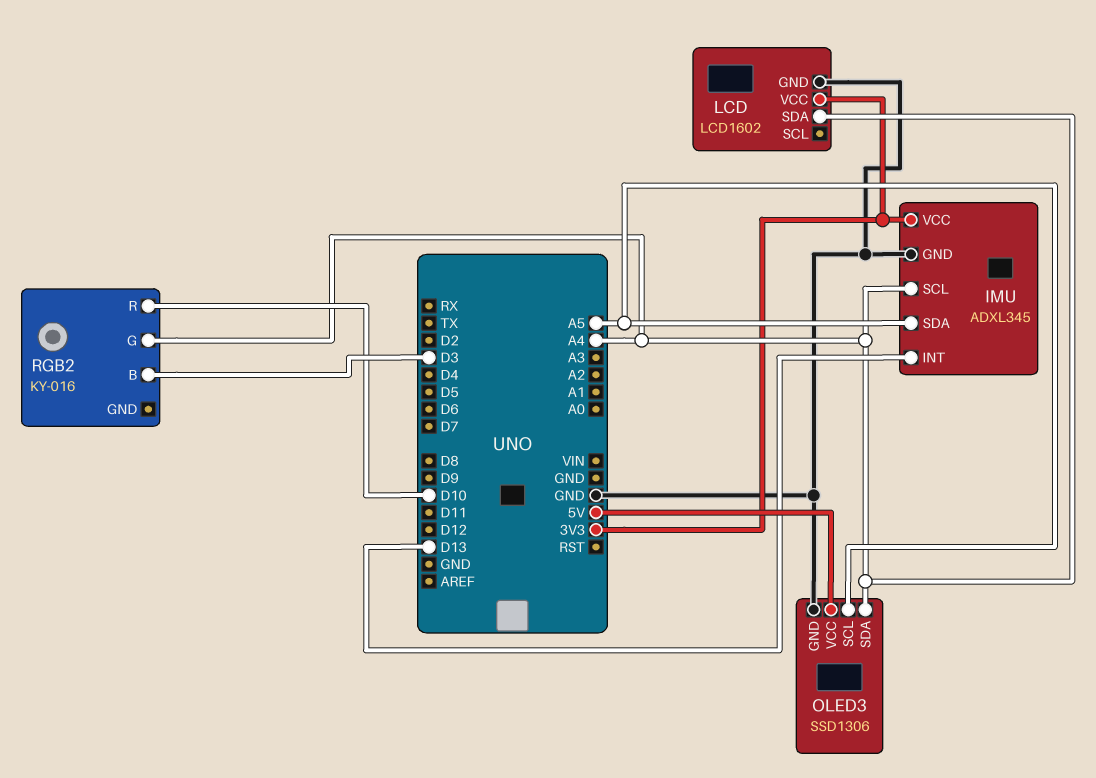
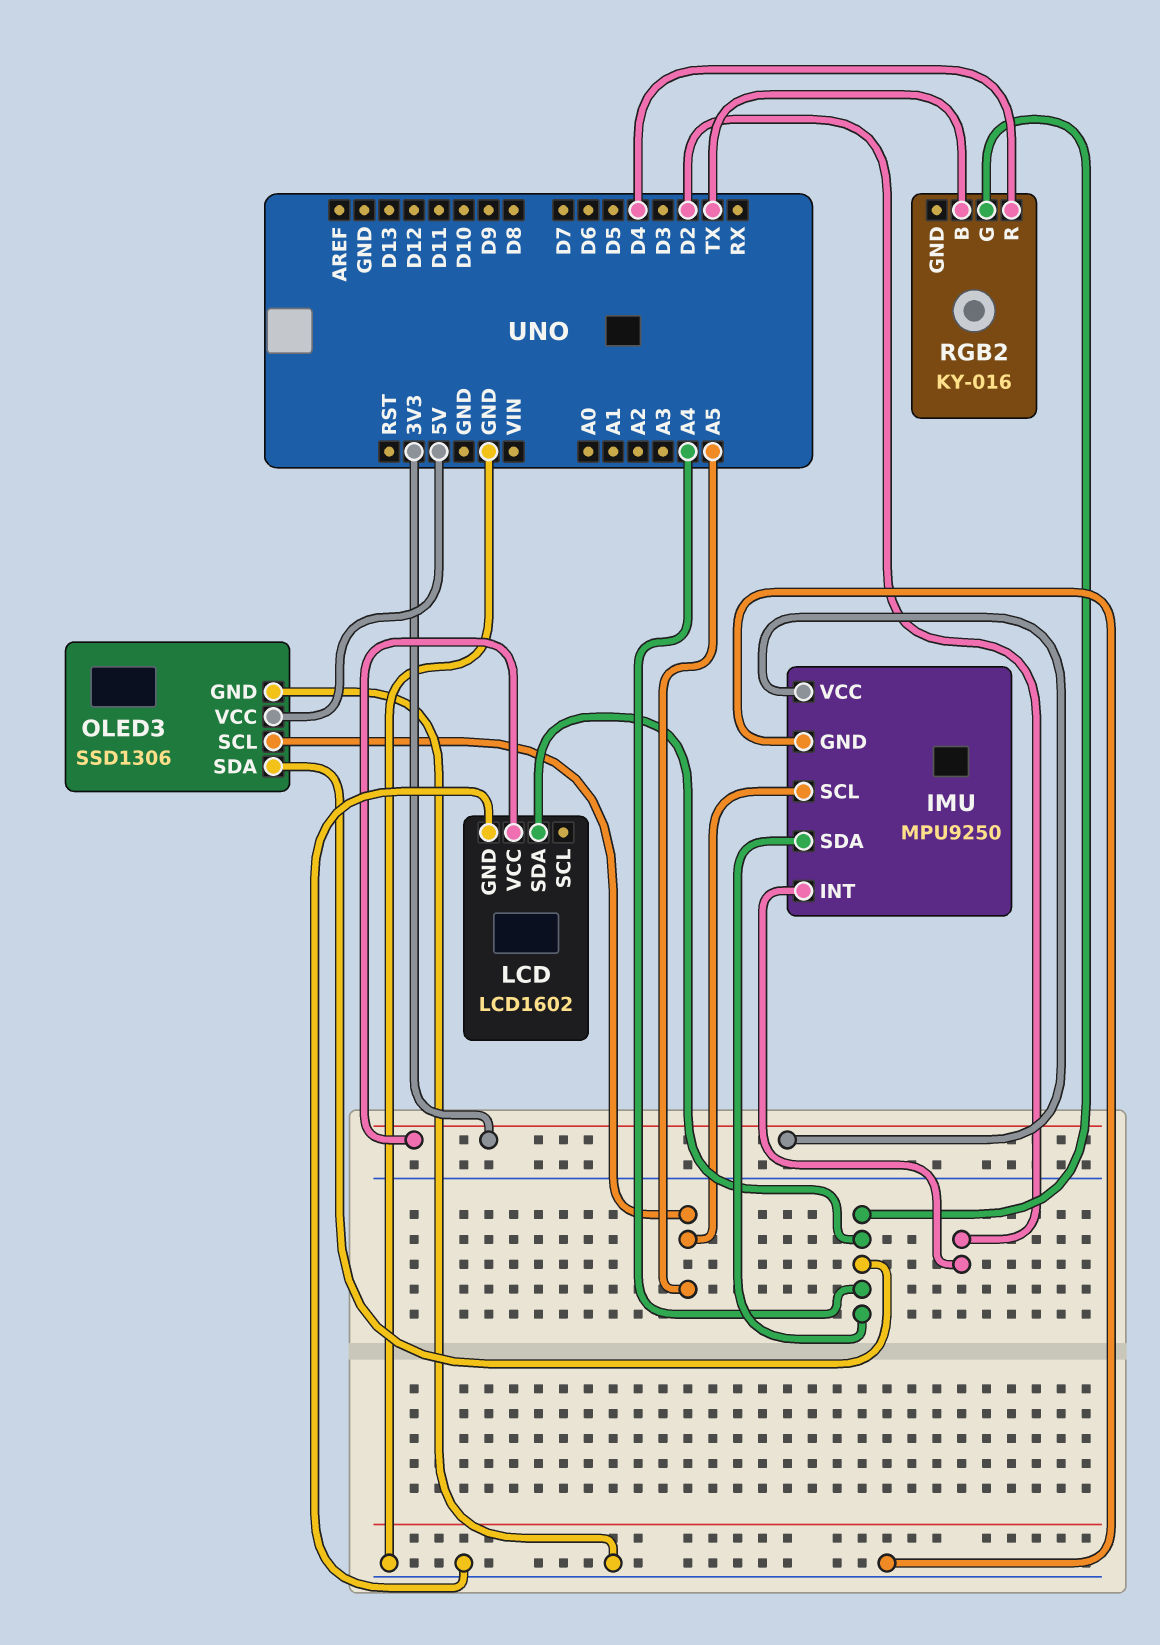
IMU: ADXL345 -> MPU9250
IMU pin INT: D13 -> D2
IMU pin SCL: A4 -> A5
IMU pin SDA: A5 -> A4
RGB2 pin B: D3 -> TX
RGB2 pin R: D10 -> D4

